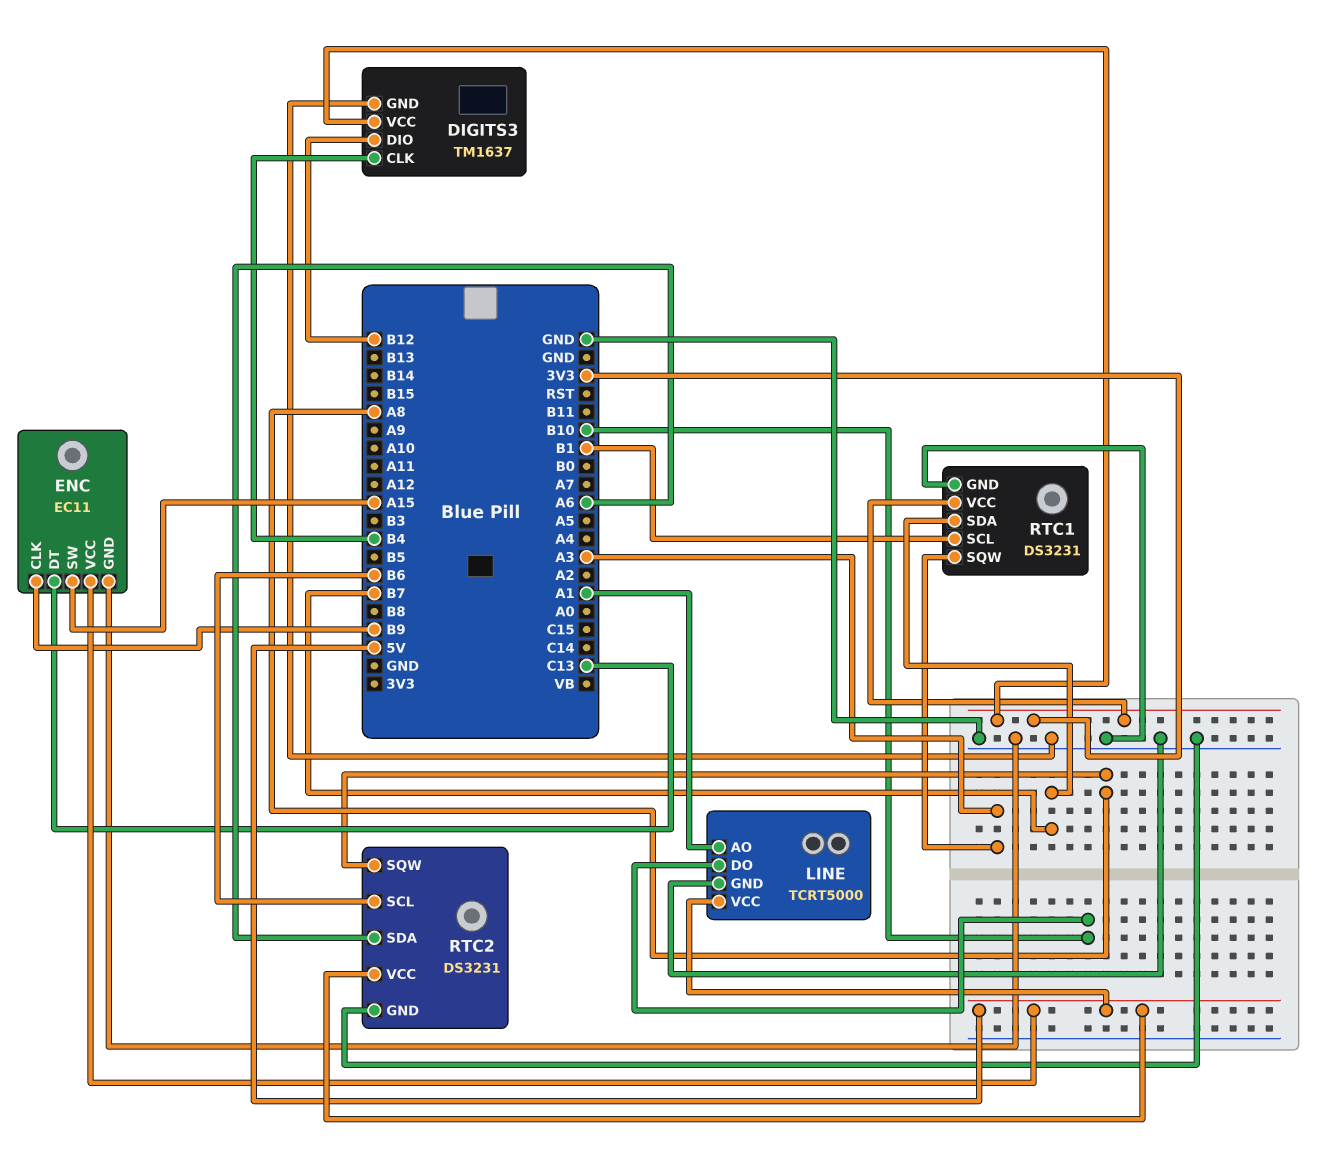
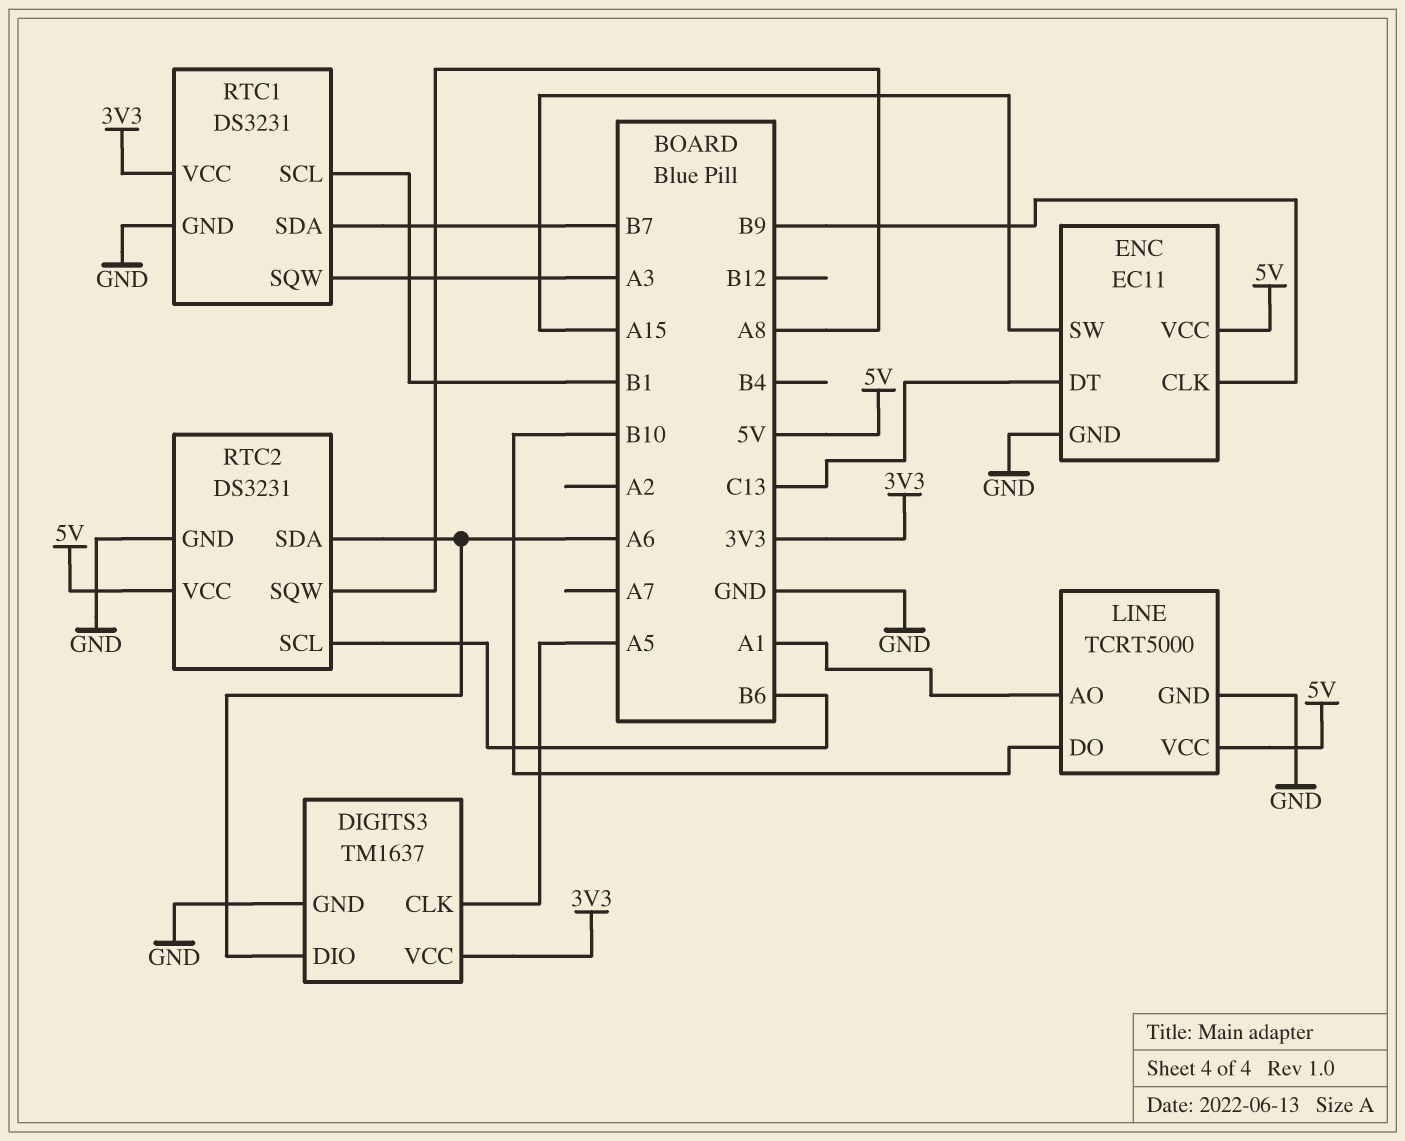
DIGITS3 pin CLK: B4 -> A5
DIGITS3 pin DIO: B12 -> A6

